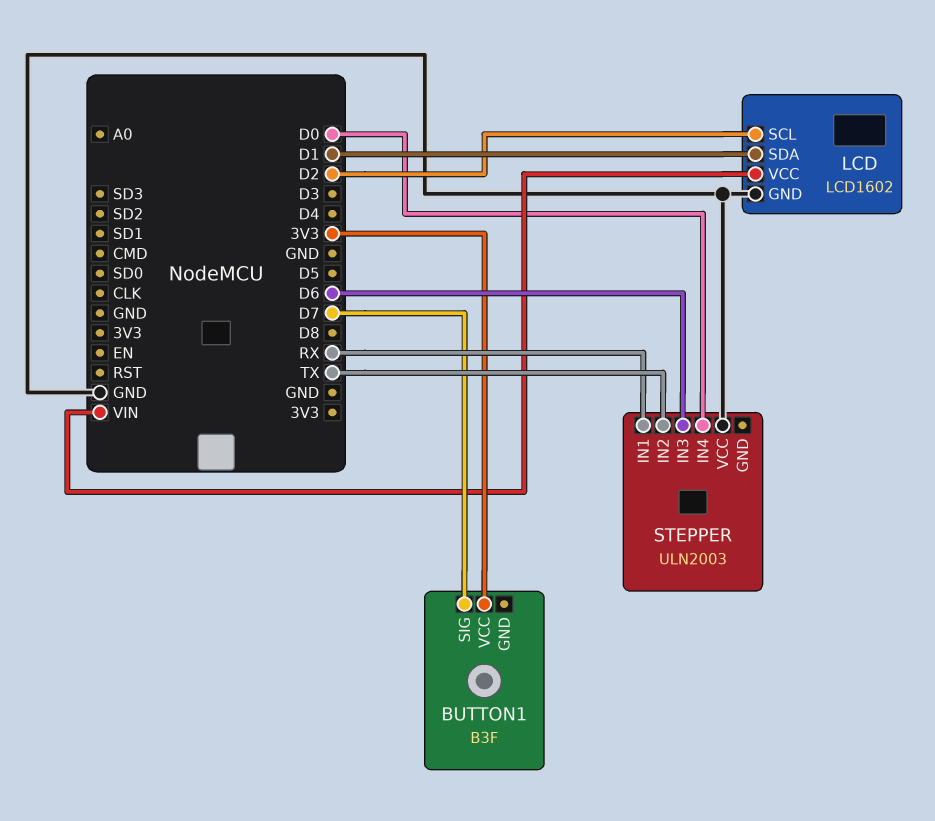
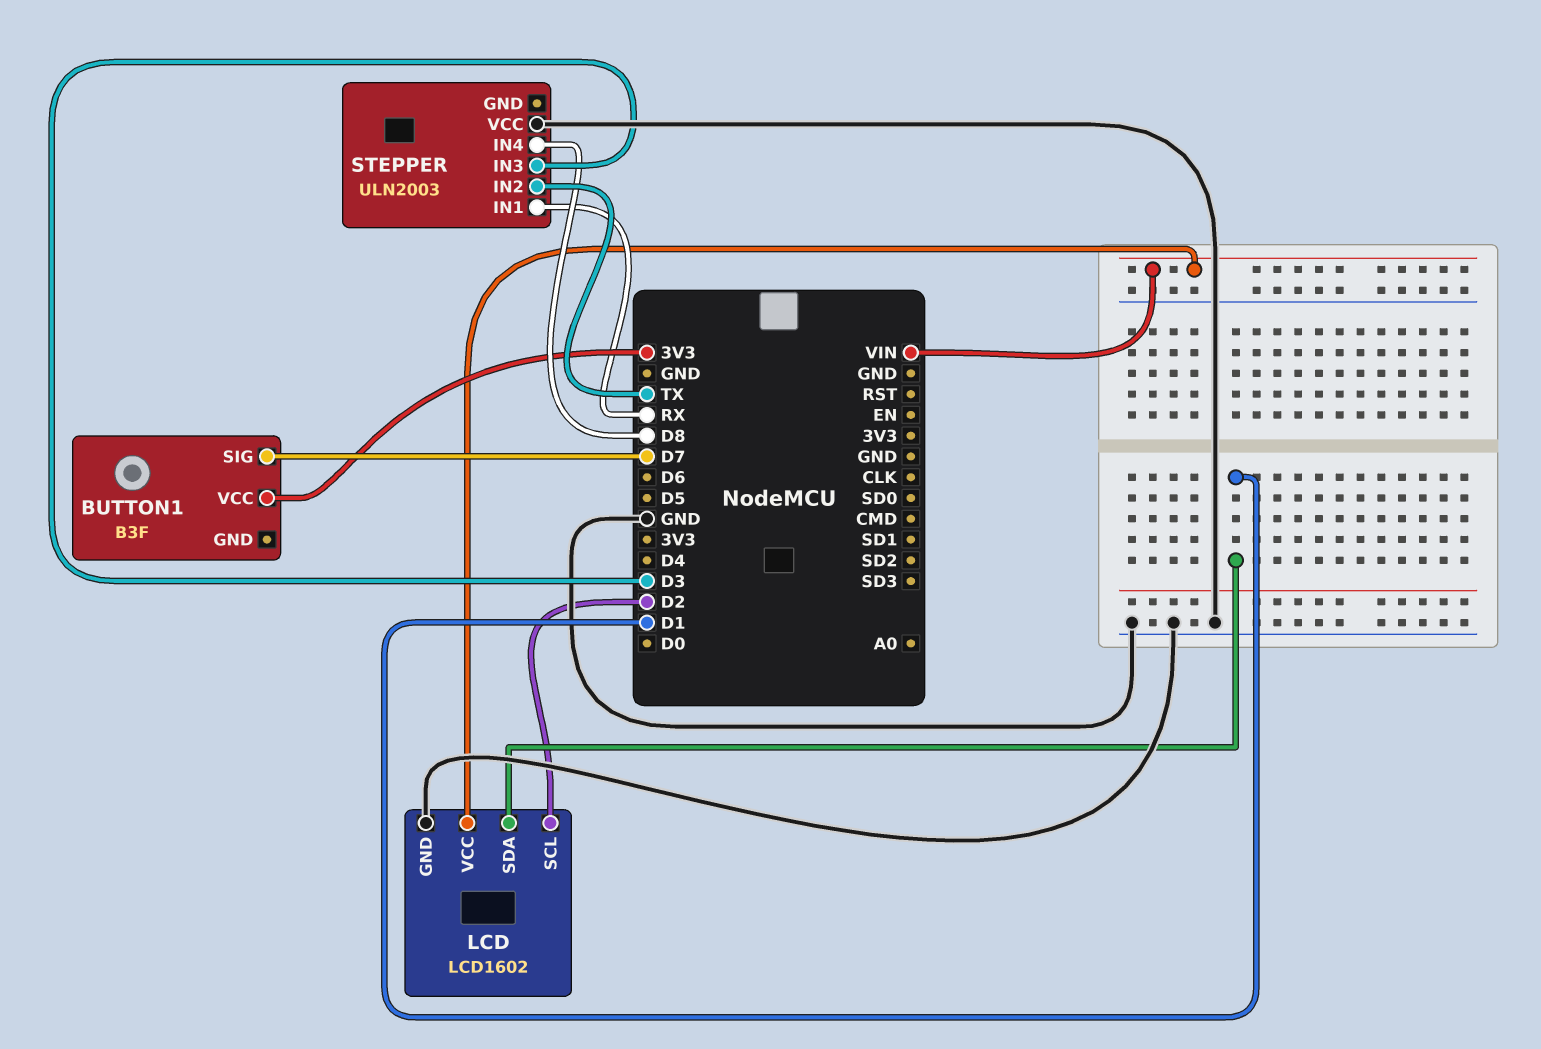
STEPPER pin IN3: D6 -> D3
STEPPER pin IN4: D0 -> D8

